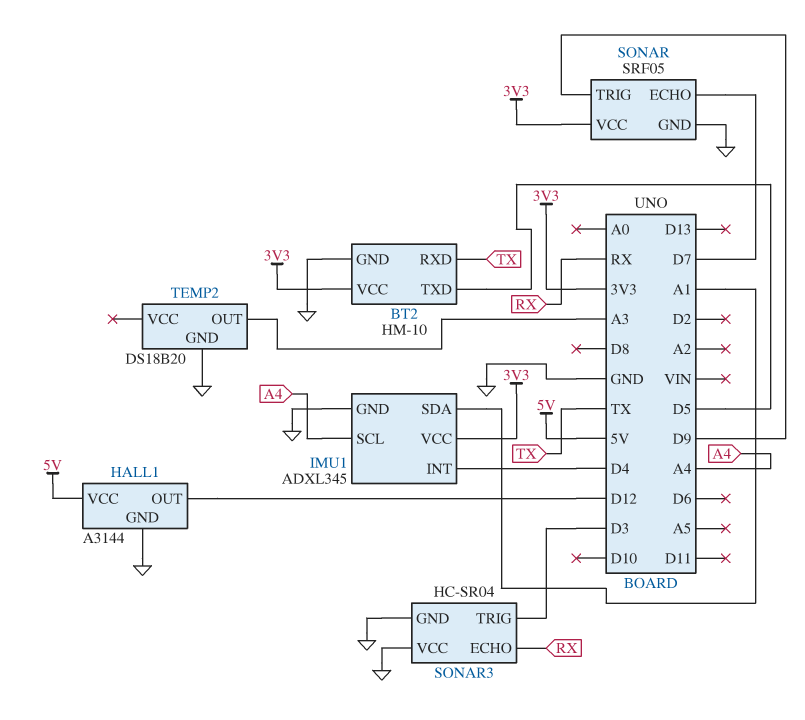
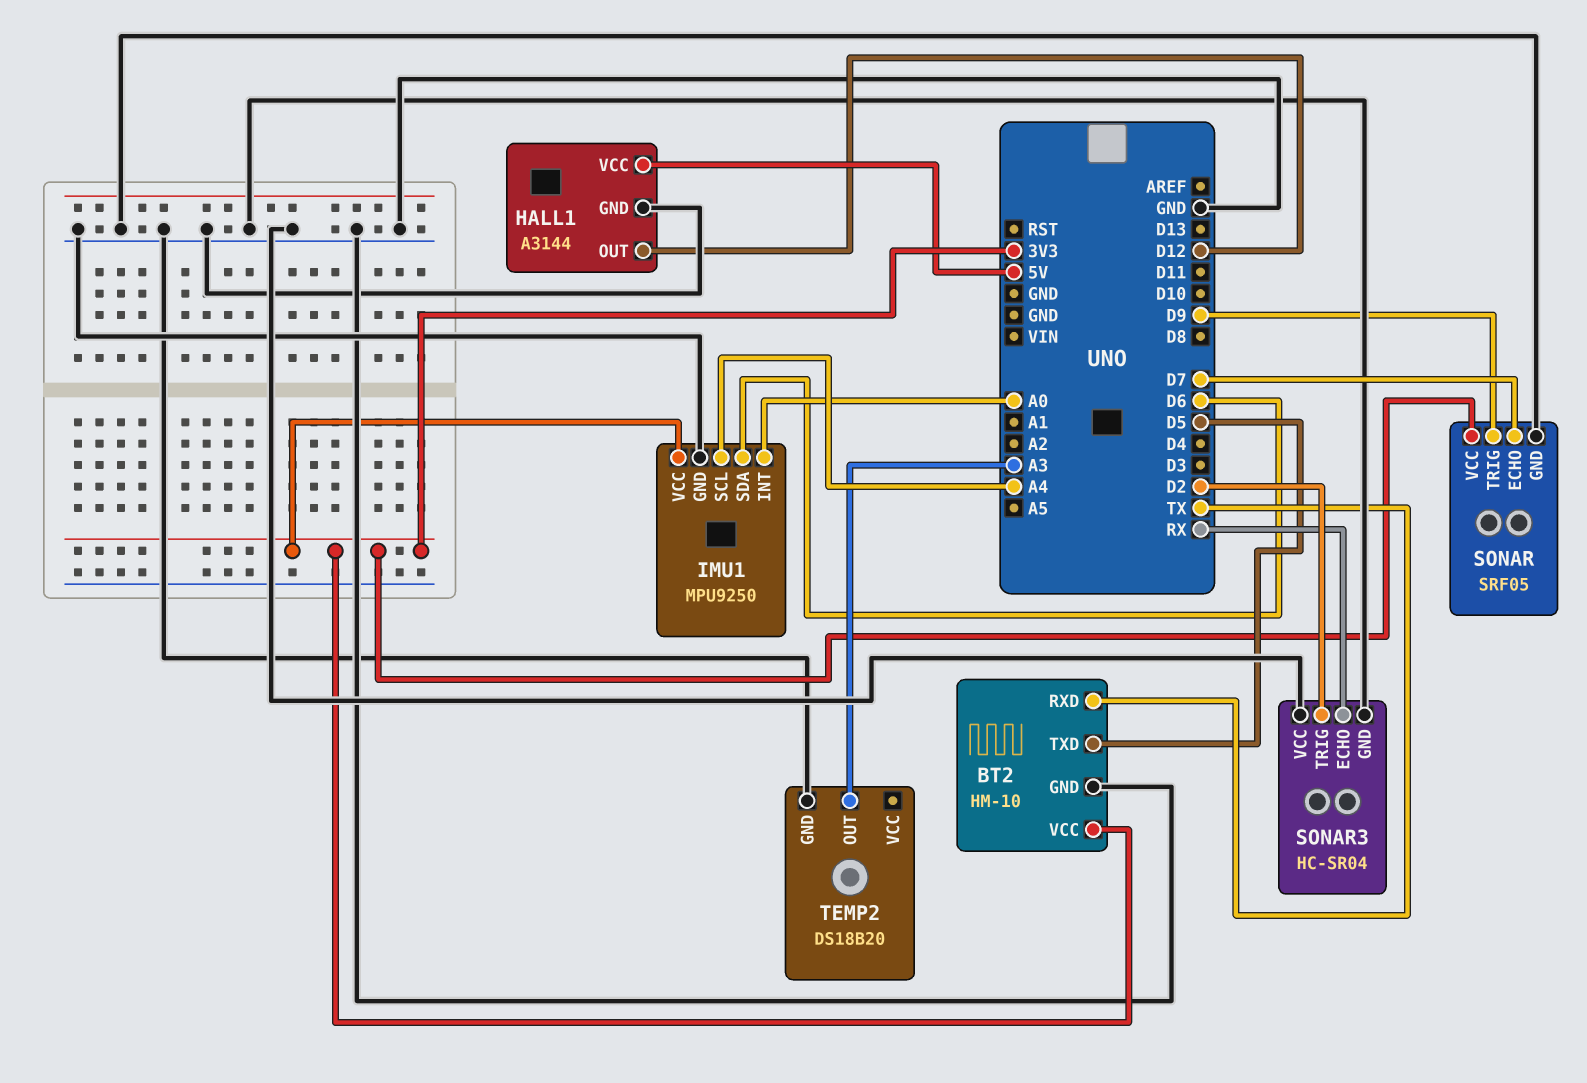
IMU1: ADXL345 -> MPU9250
IMU1 pin INT: D4 -> A0
IMU1 pin SDA: A1 -> D6
SONAR3 pin TRIG: D3 -> D2

